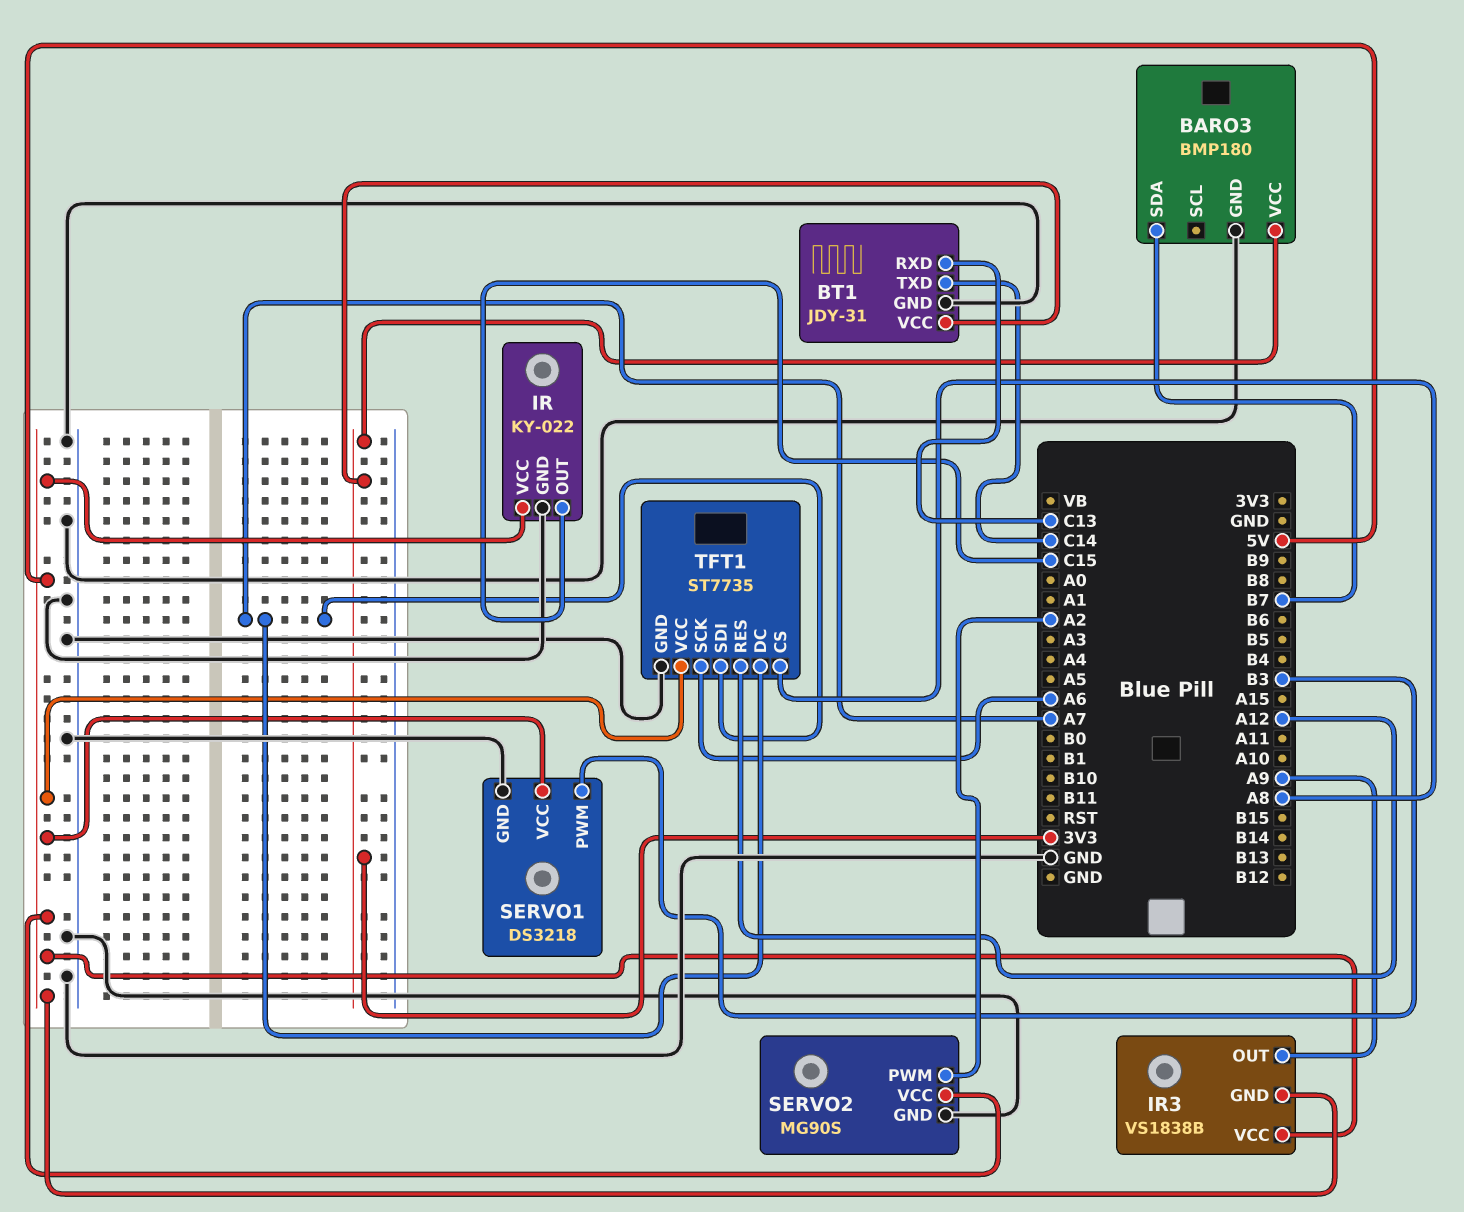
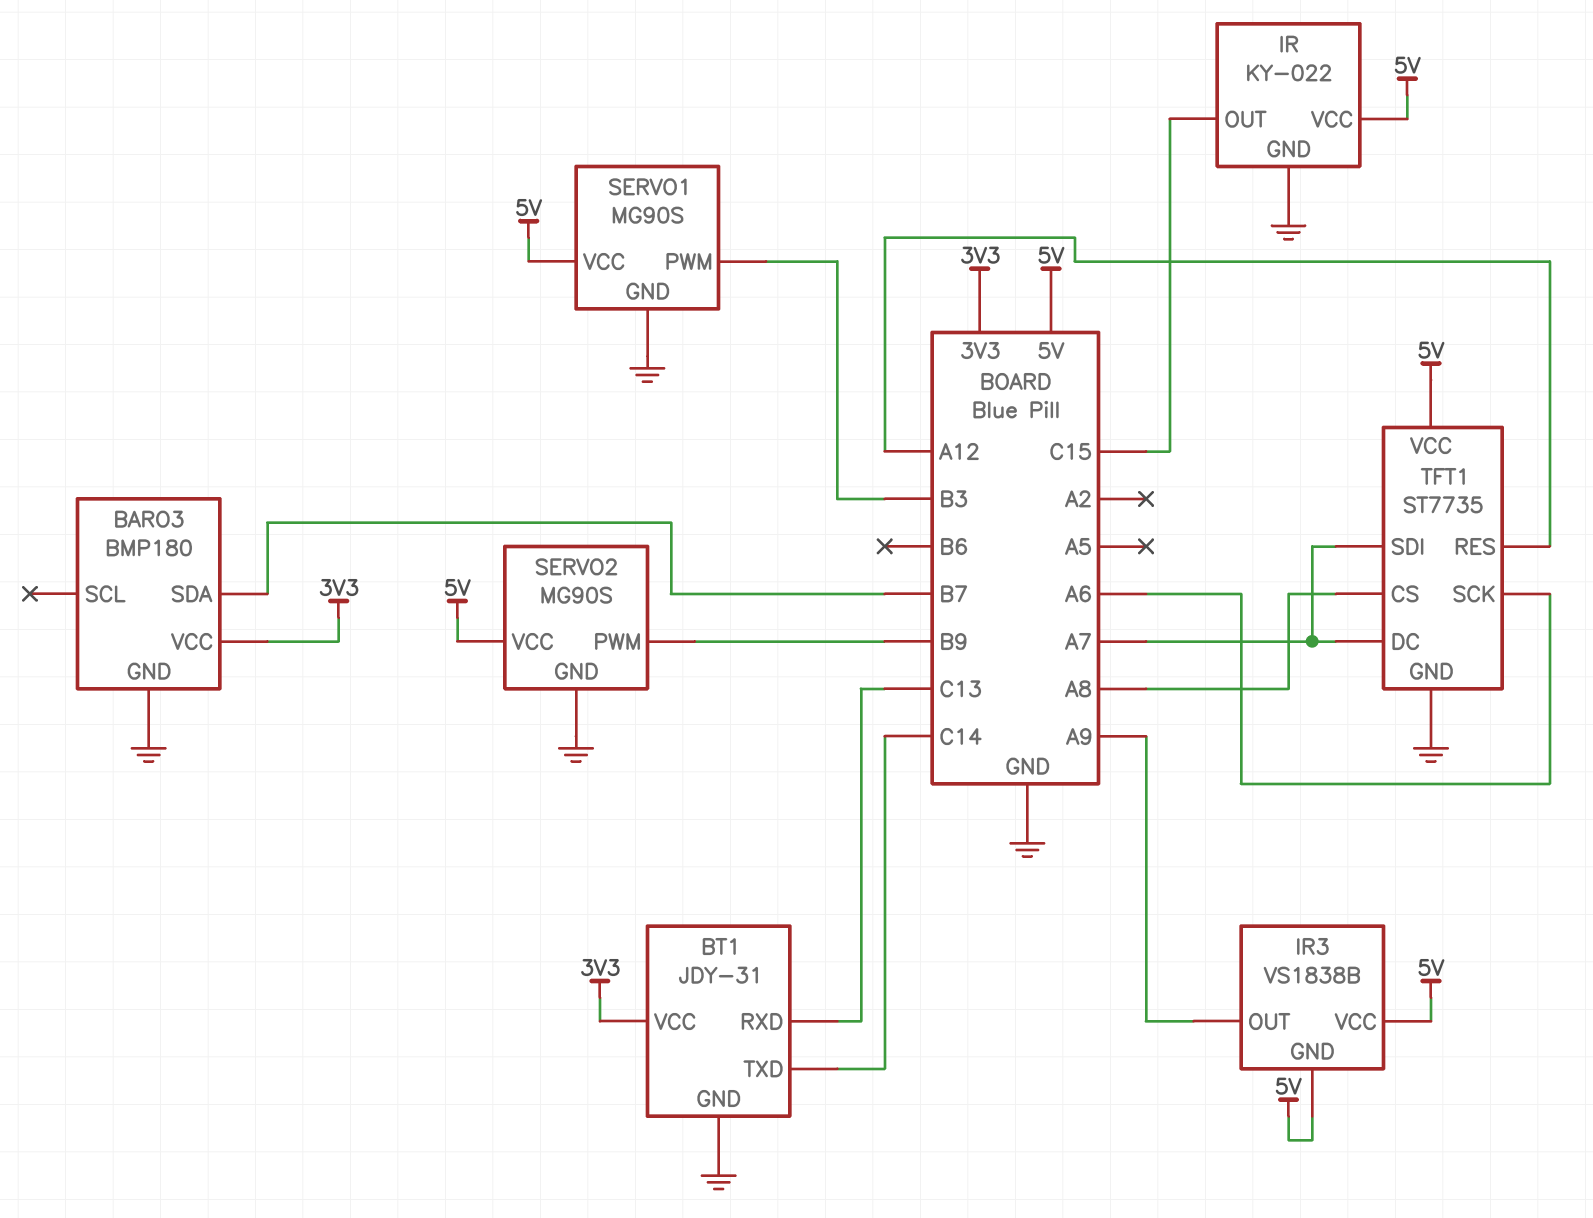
SERVO1: DS3218 -> MG90S
SERVO2 pin PWM: A2 -> B9

